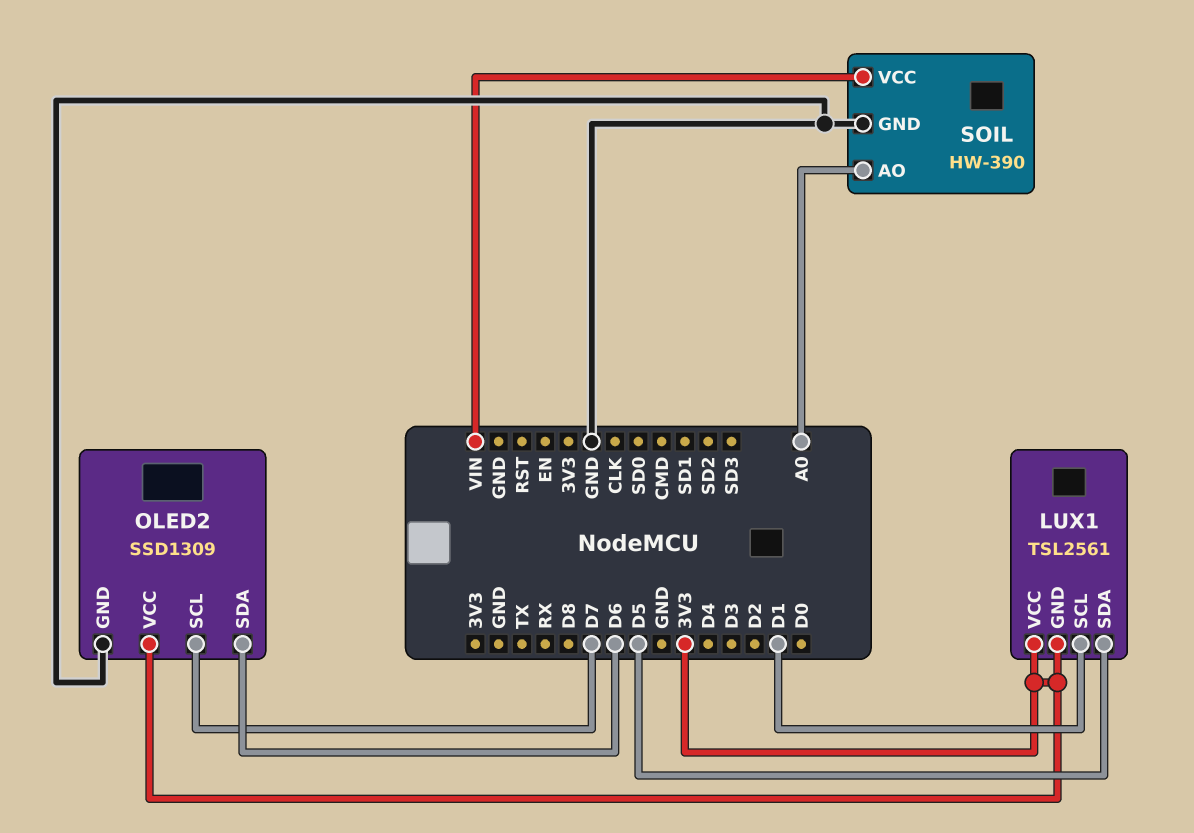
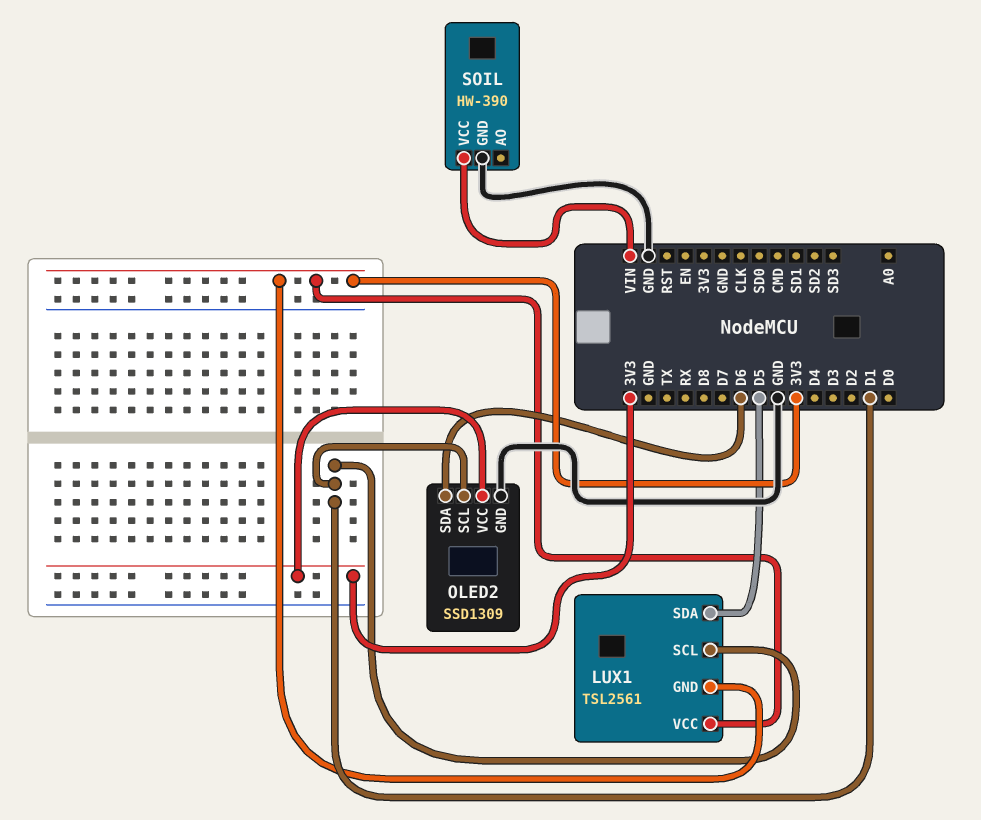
OLED2 pin SCL: D7 -> D1
SOIL pin AO: A0 -> none

